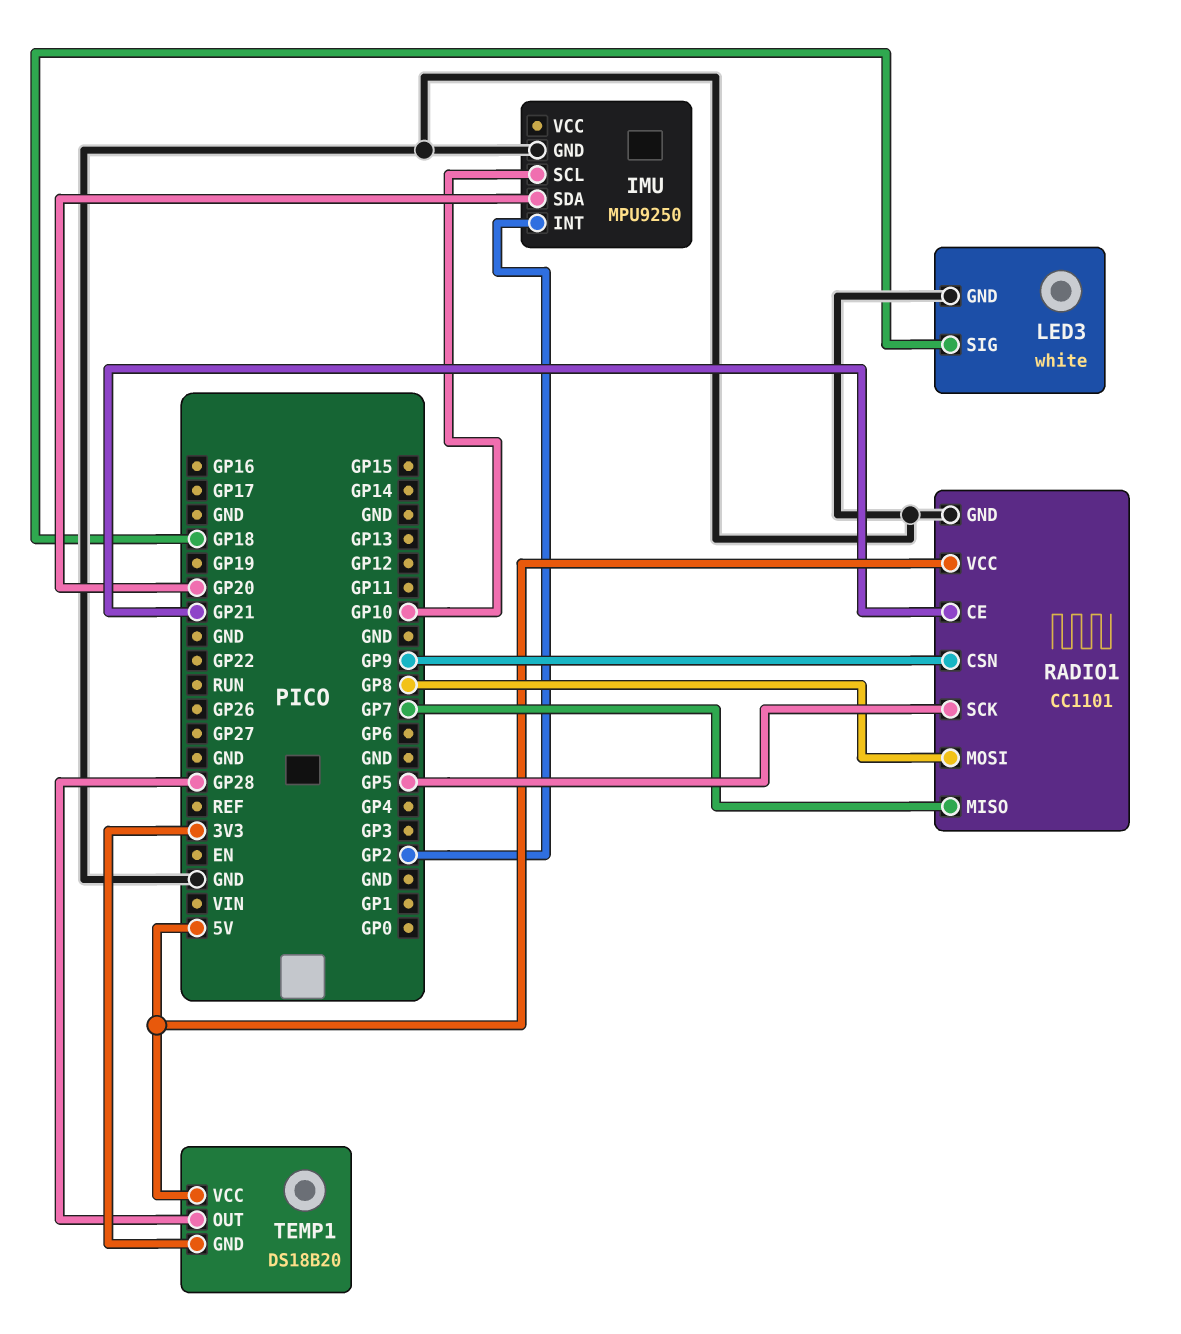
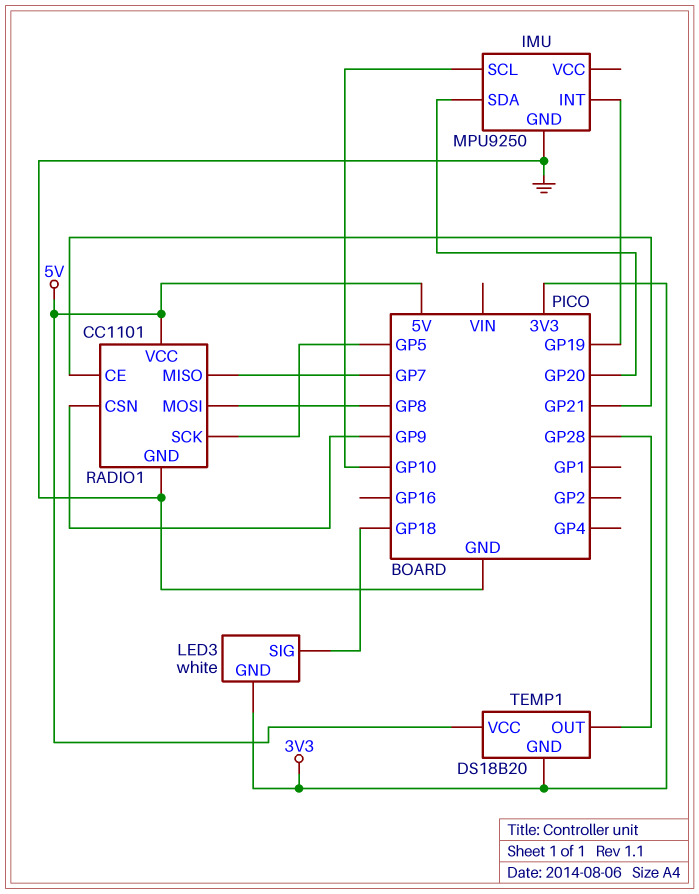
IMU pin INT: GP2 -> GP19
LED3 pin GND: GND -> 3V3

